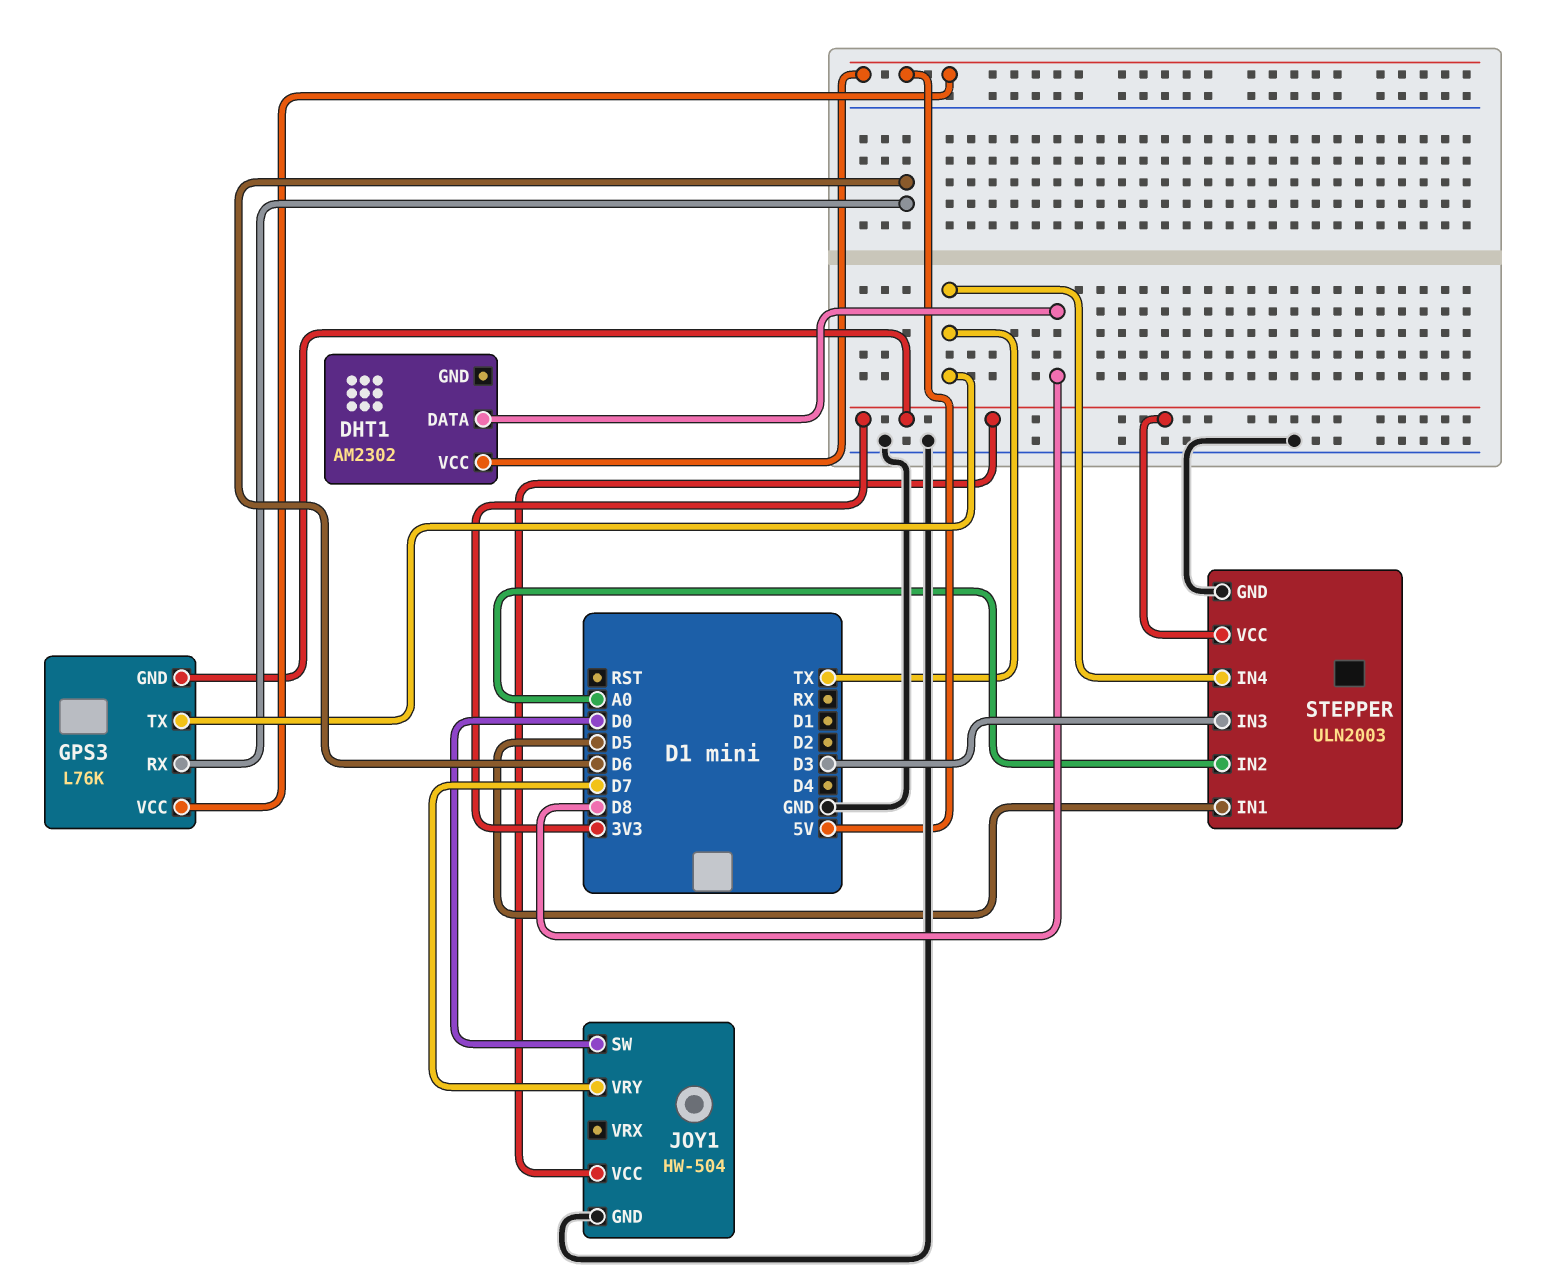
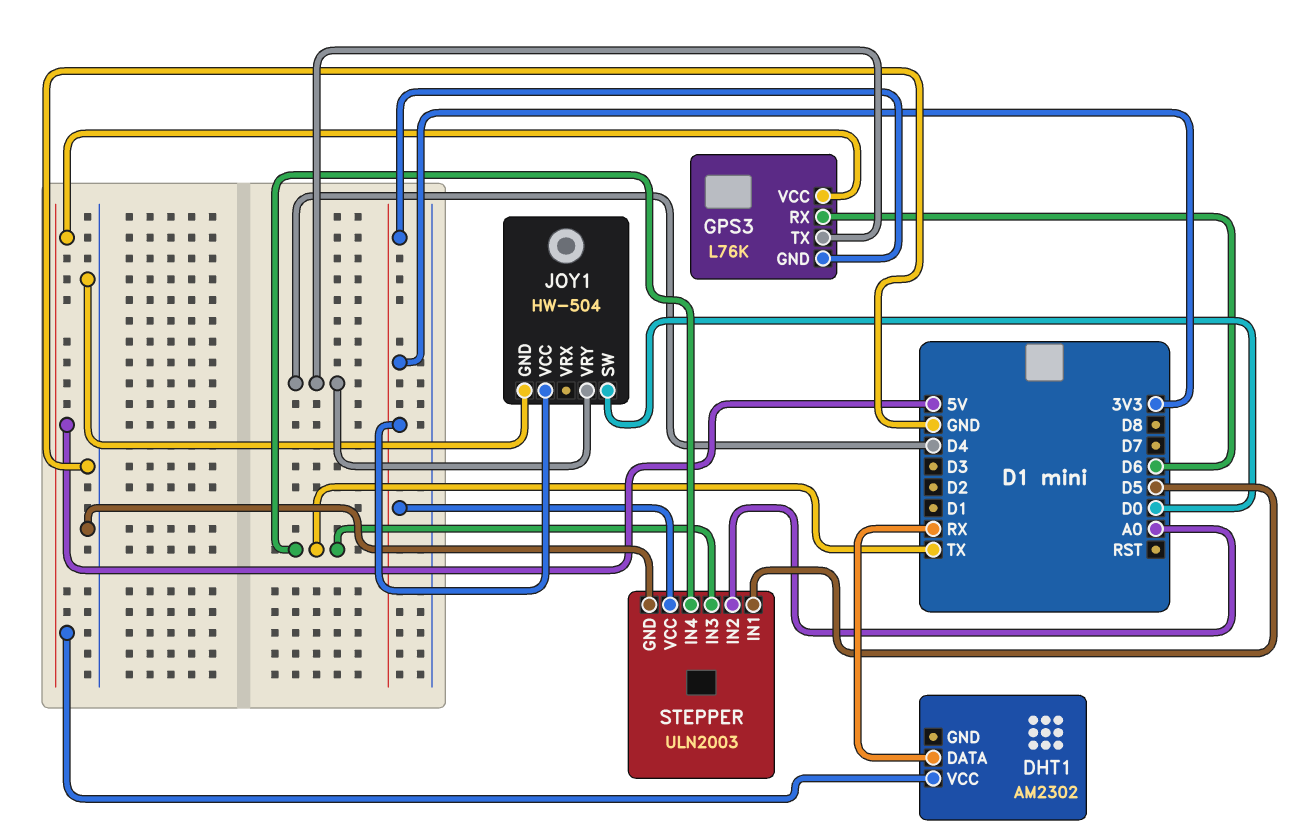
DHT1 pin DATA: D8 -> RX
GPS3 pin TX: TX -> D4
JOY1 pin VRY: D7 -> D4
STEPPER pin IN3: D3 -> TX

